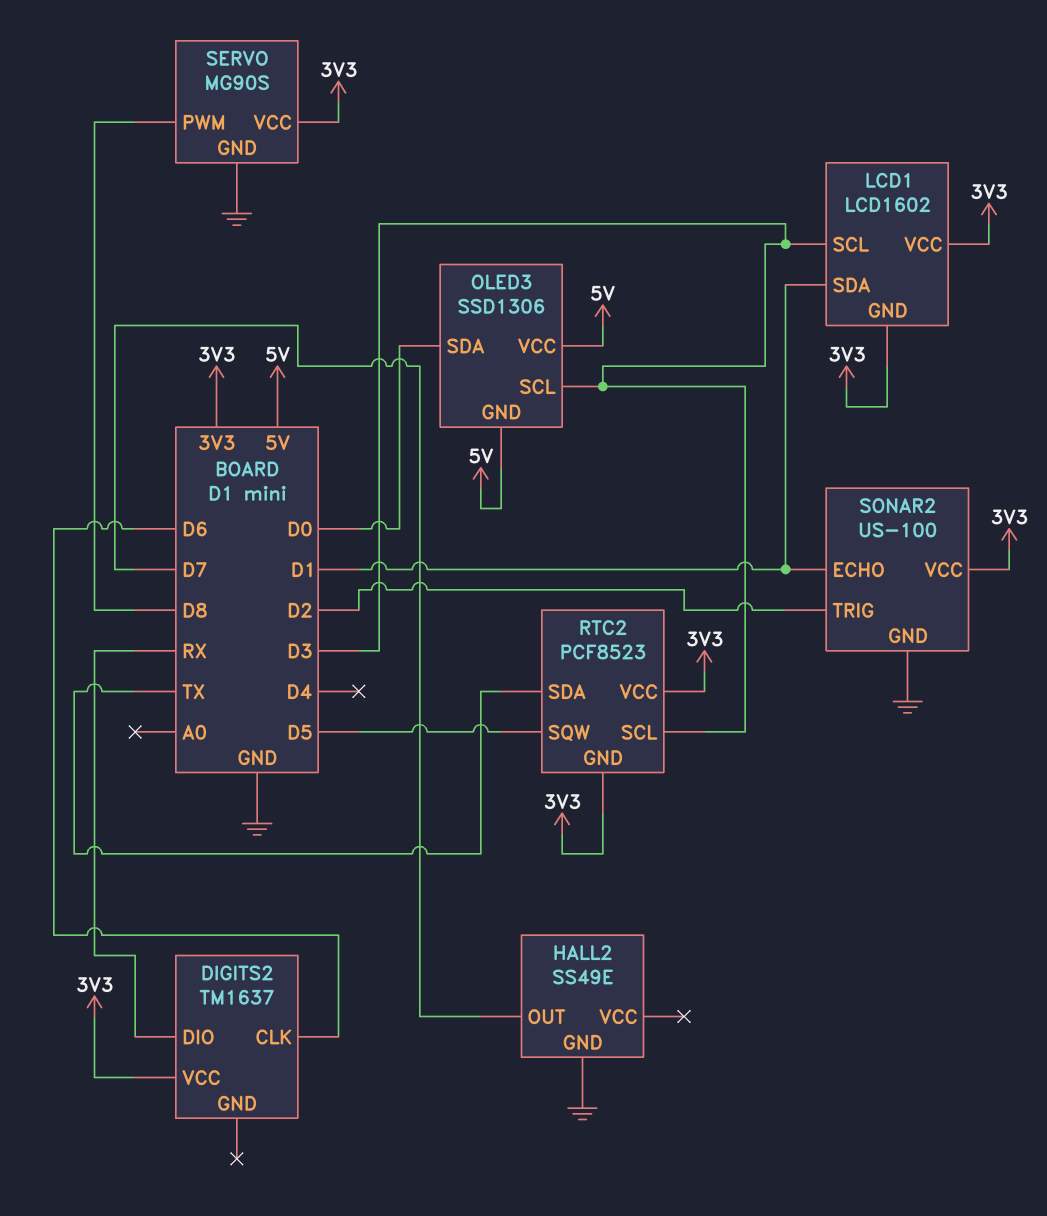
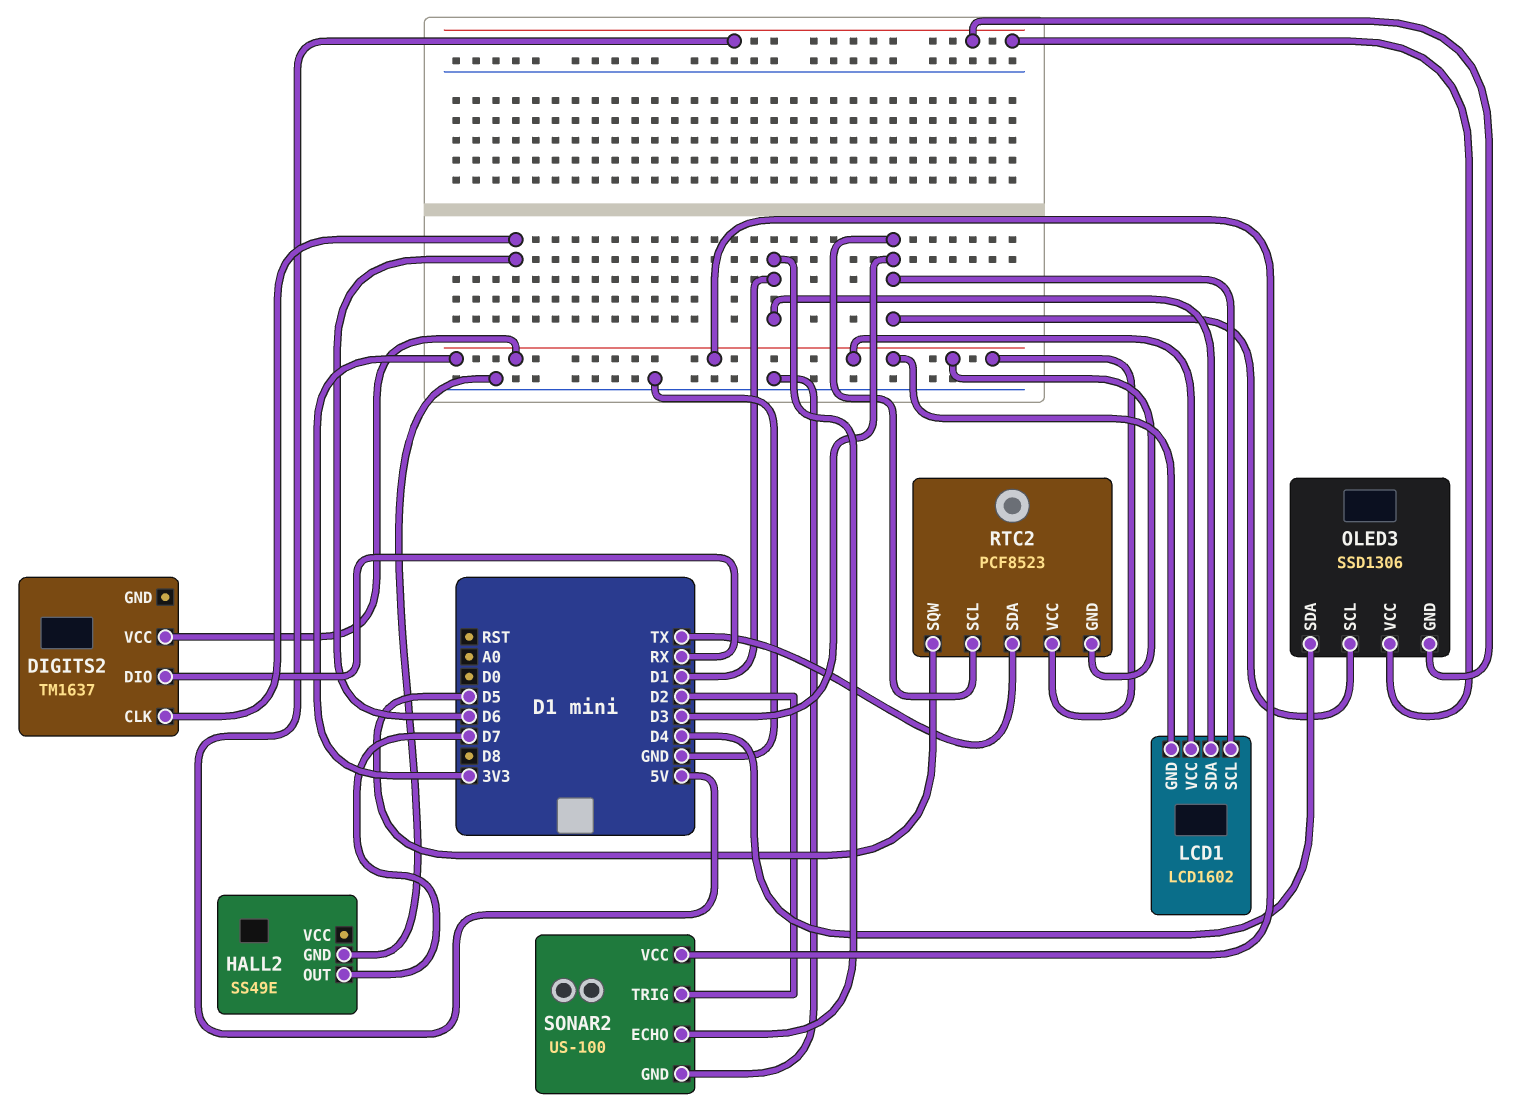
OLED3 pin SDA: D0 -> D4
SERVO: MG90S -> none
SERVO pin GND: GND -> none
SERVO pin PWM: D8 -> none
SERVO pin VCC: 3V3 -> none

